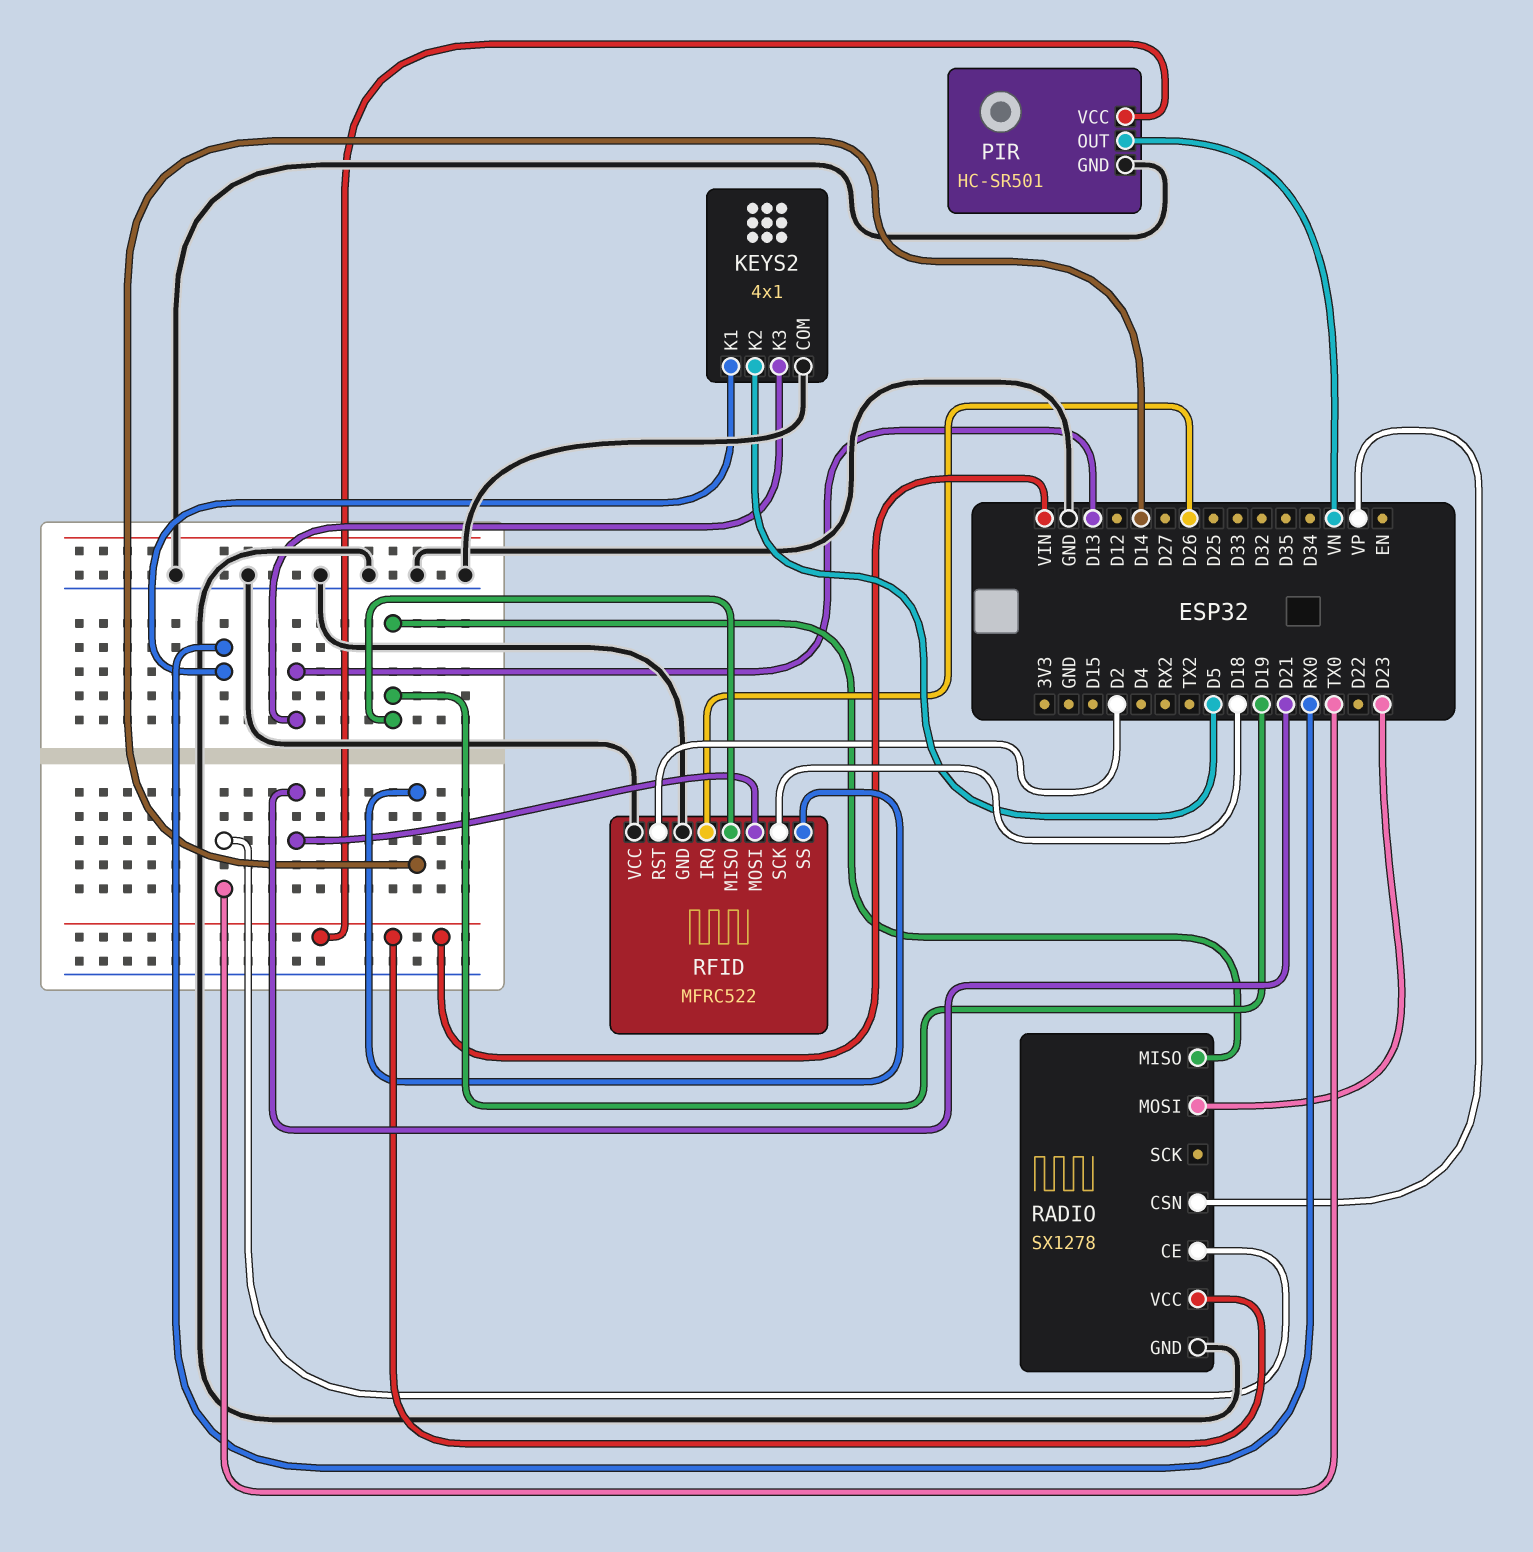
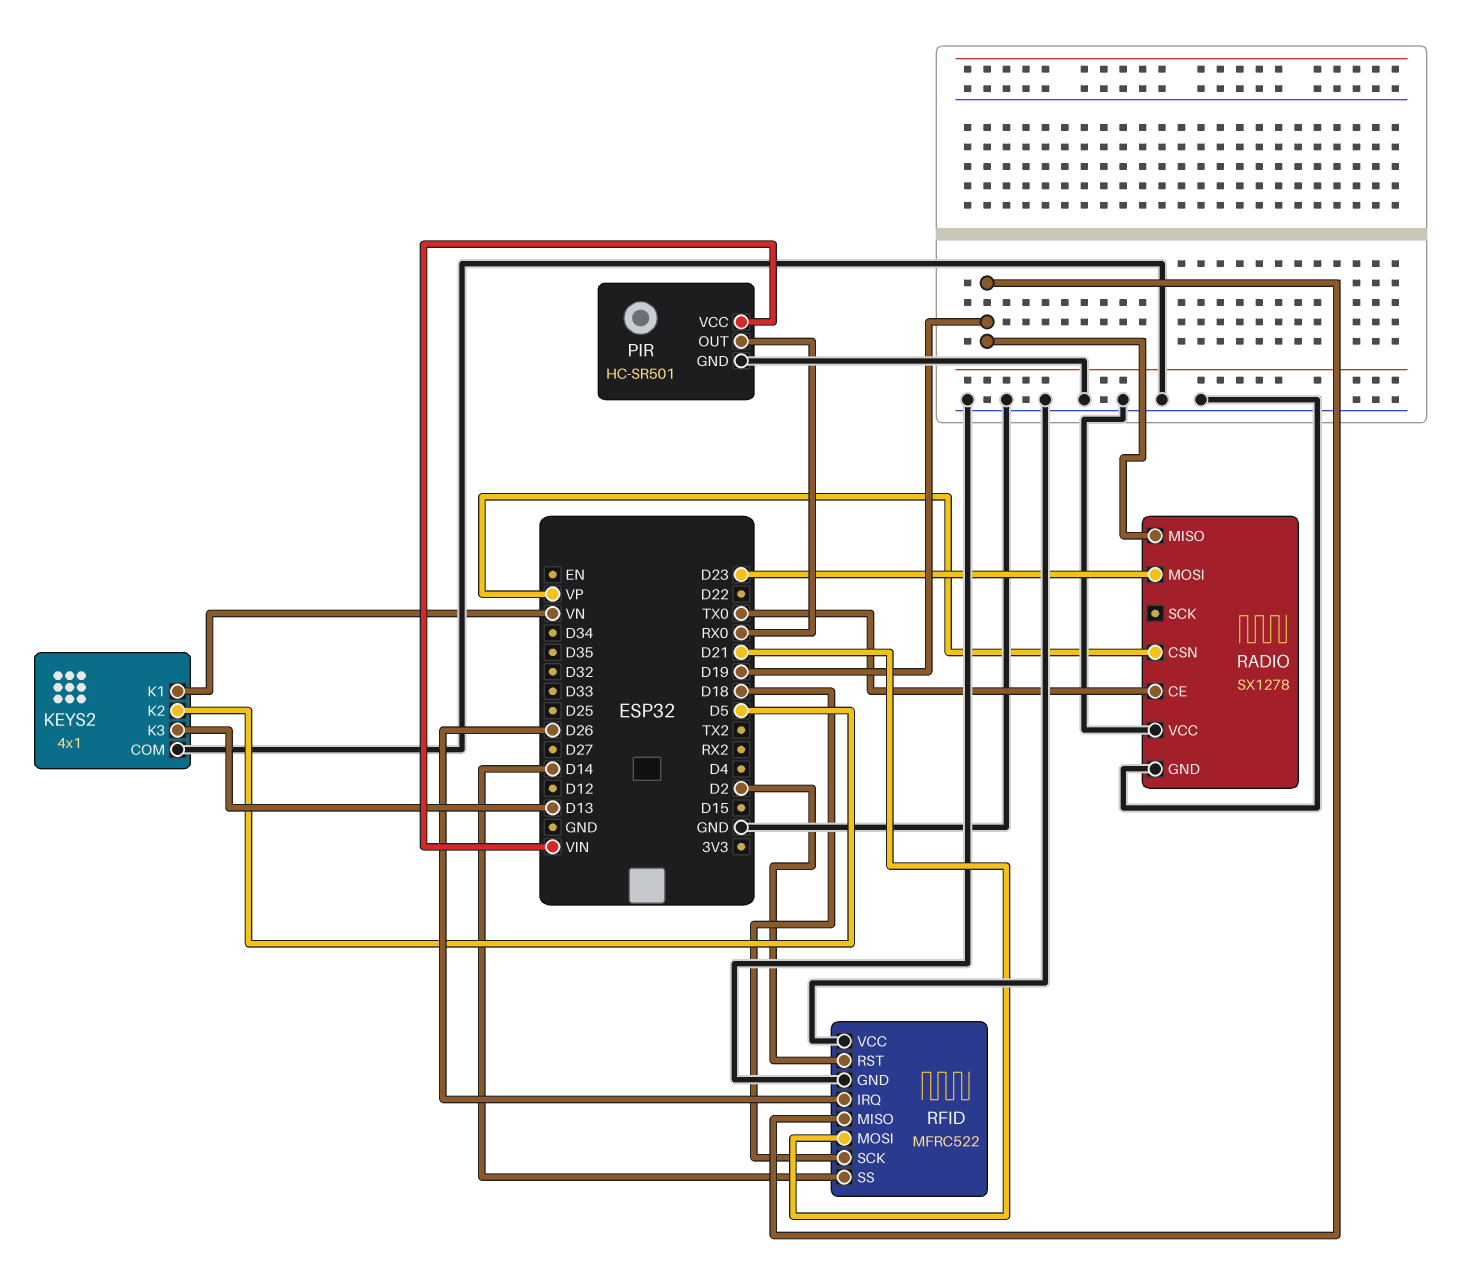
KEYS2 pin K1: RX0 -> VN
PIR pin OUT: VN -> RX0
RADIO pin VCC: VIN -> GND

